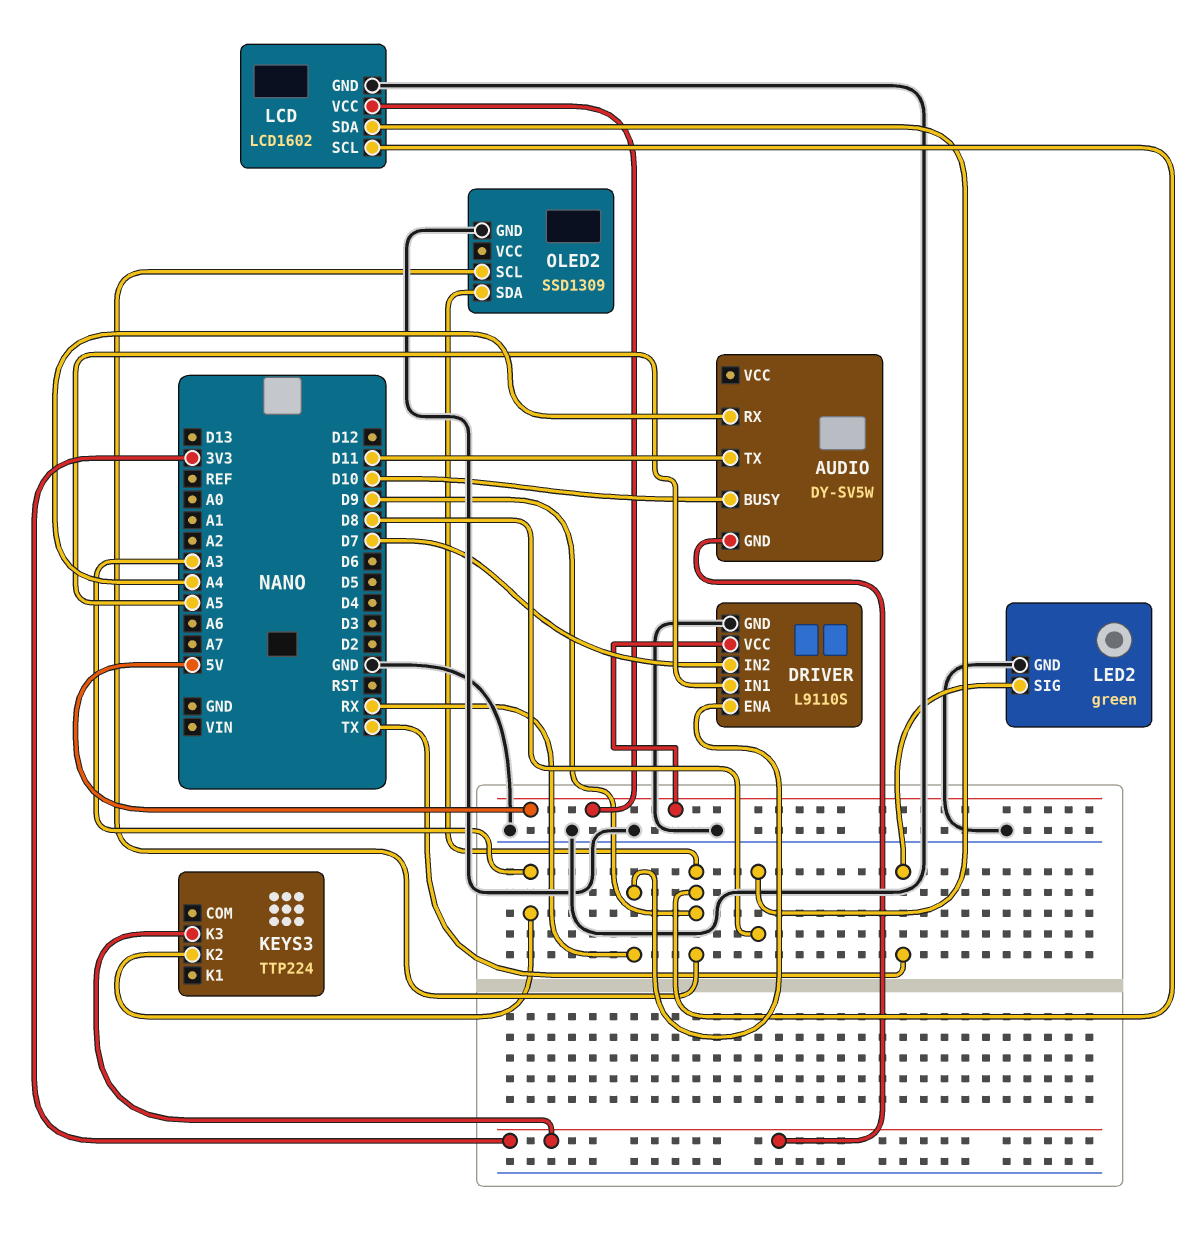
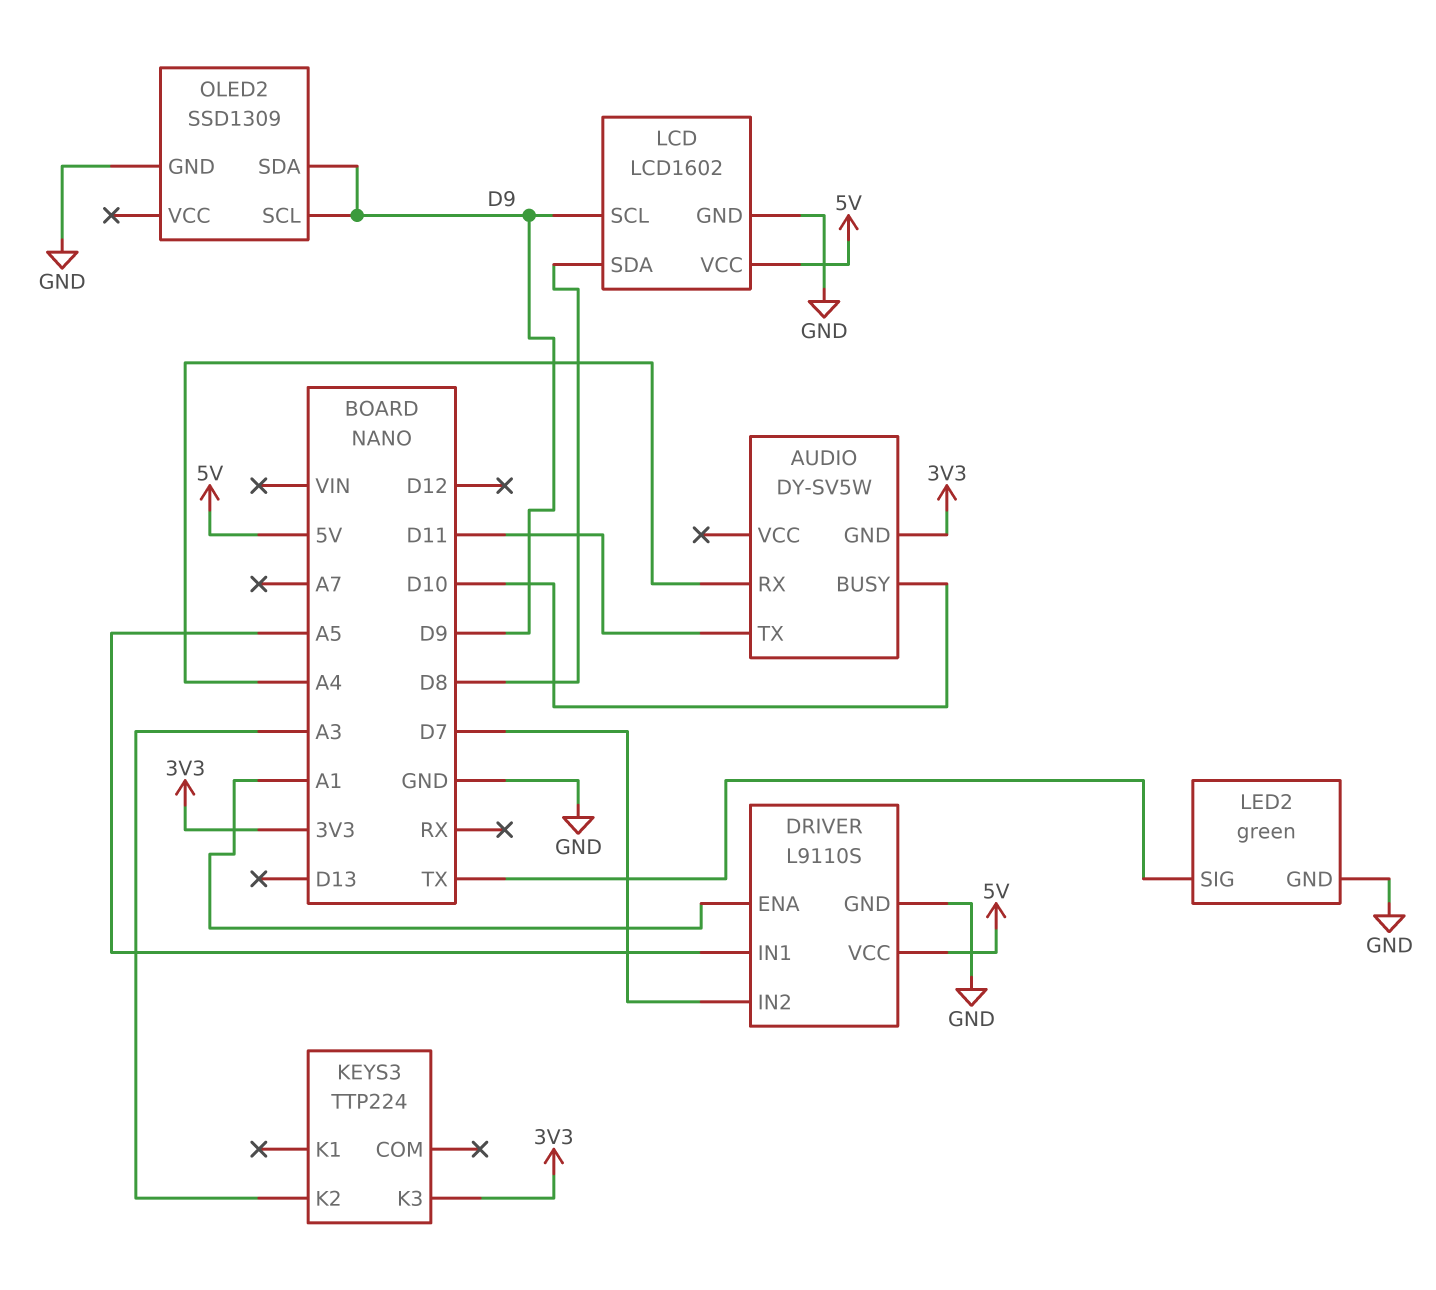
DRIVER pin ENA: RX -> A1

